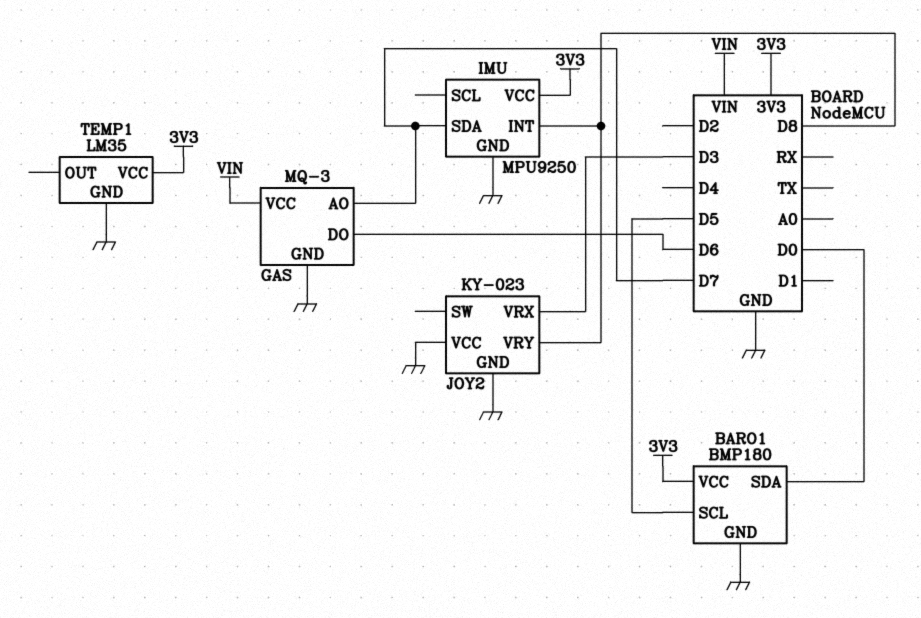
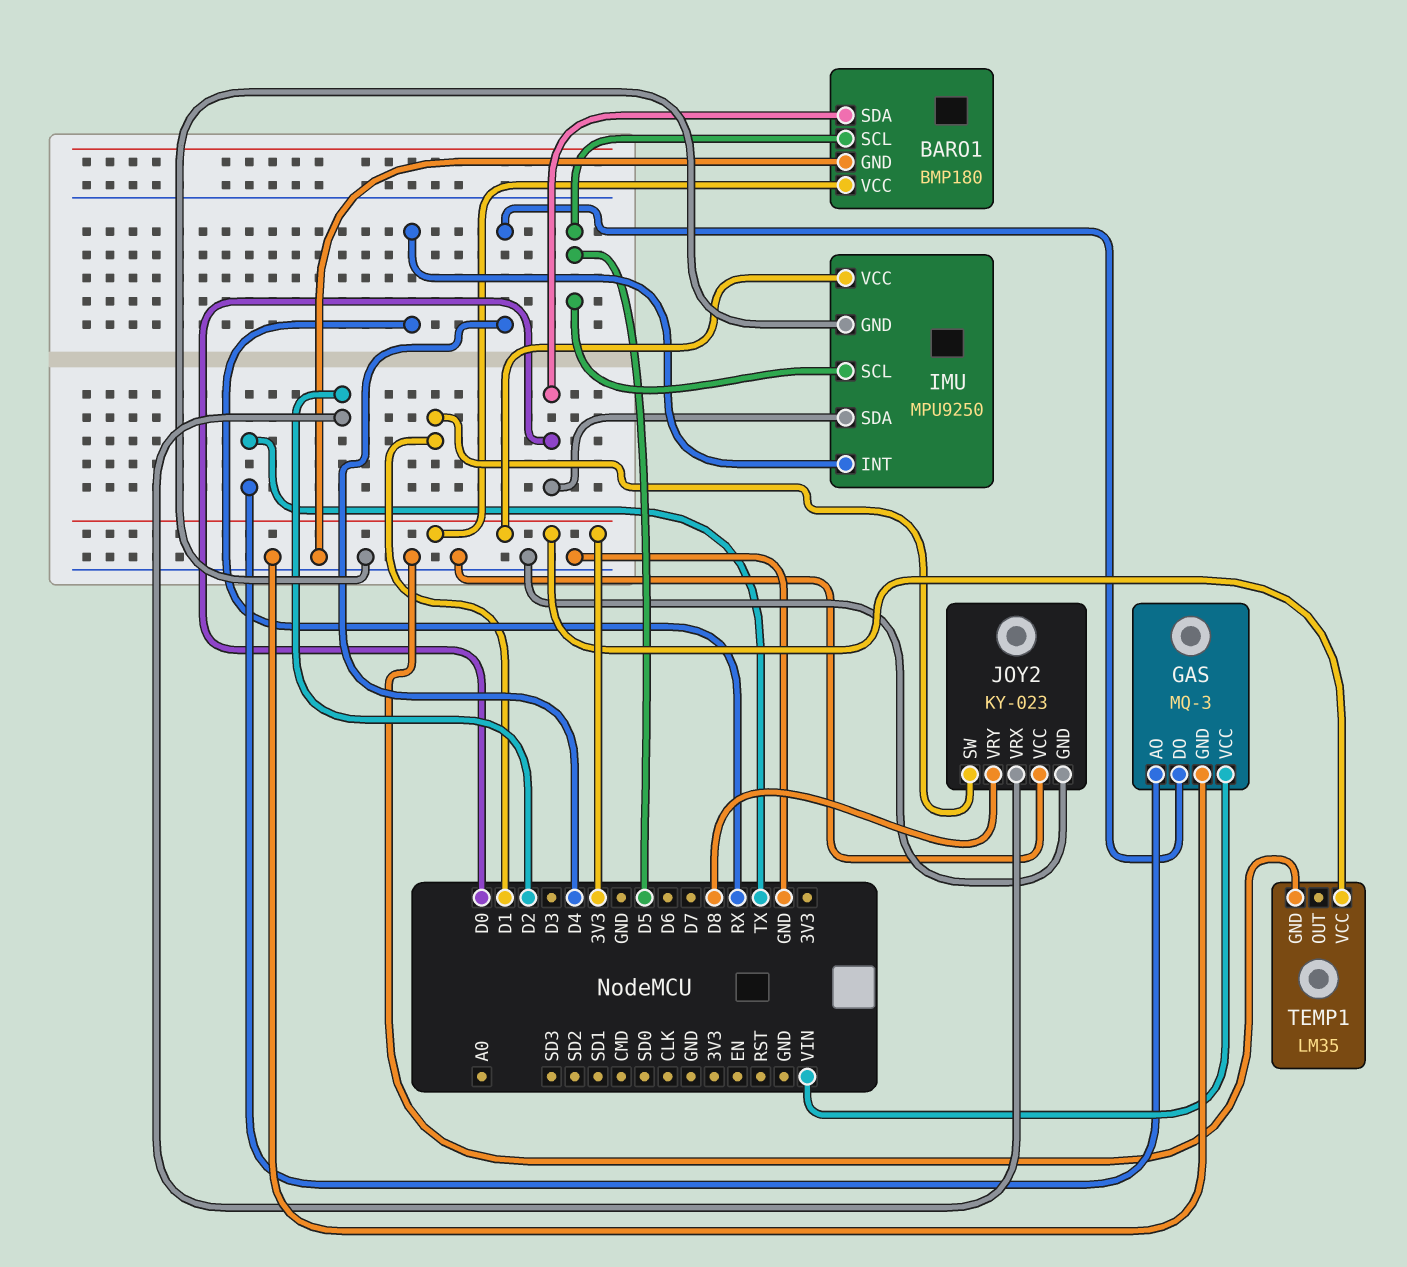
GAS pin AO: D7 -> TX
GAS pin DO: D6 -> D4
IMU pin INT: D8 -> RX
IMU pin SCL: none -> D5
IMU pin SDA: D7 -> D0
JOY2 pin SW: none -> D1
JOY2 pin VRX: D3 -> D2

